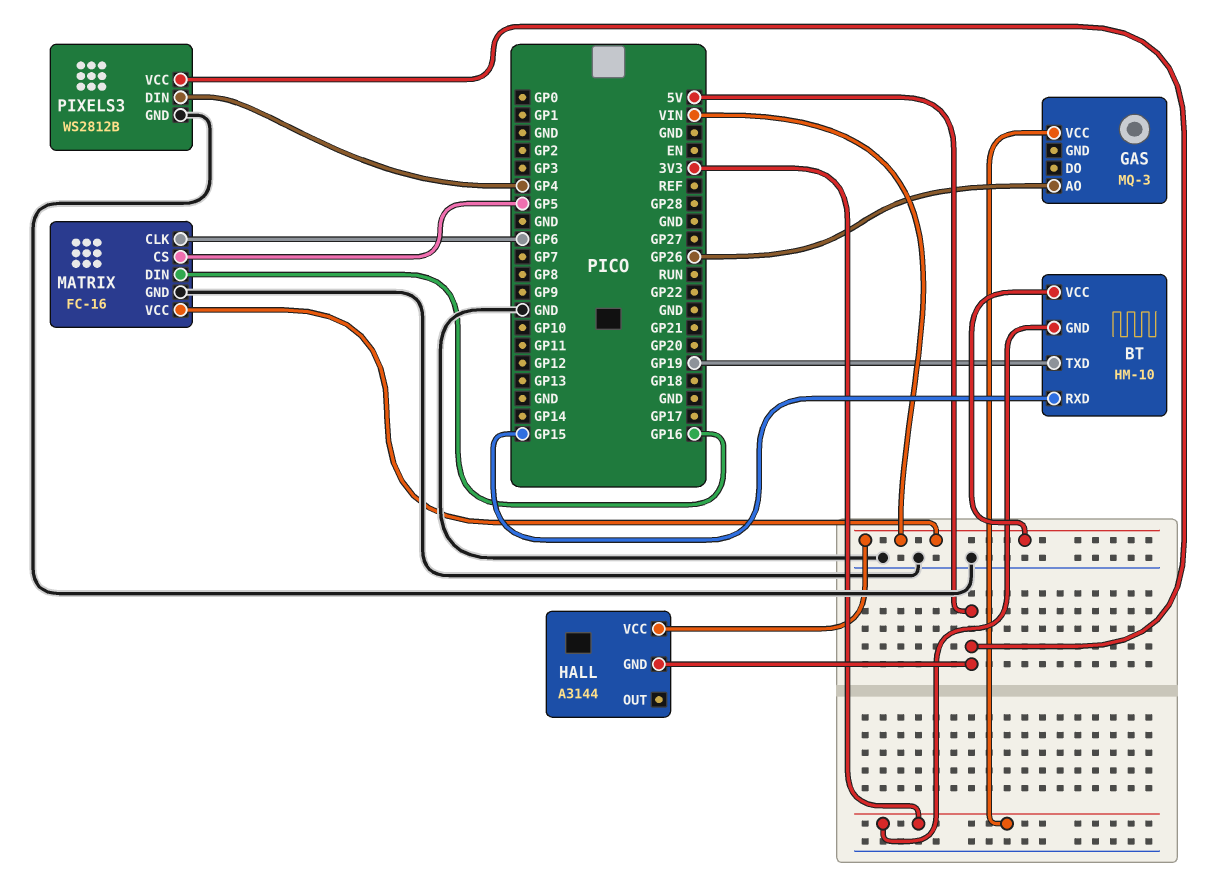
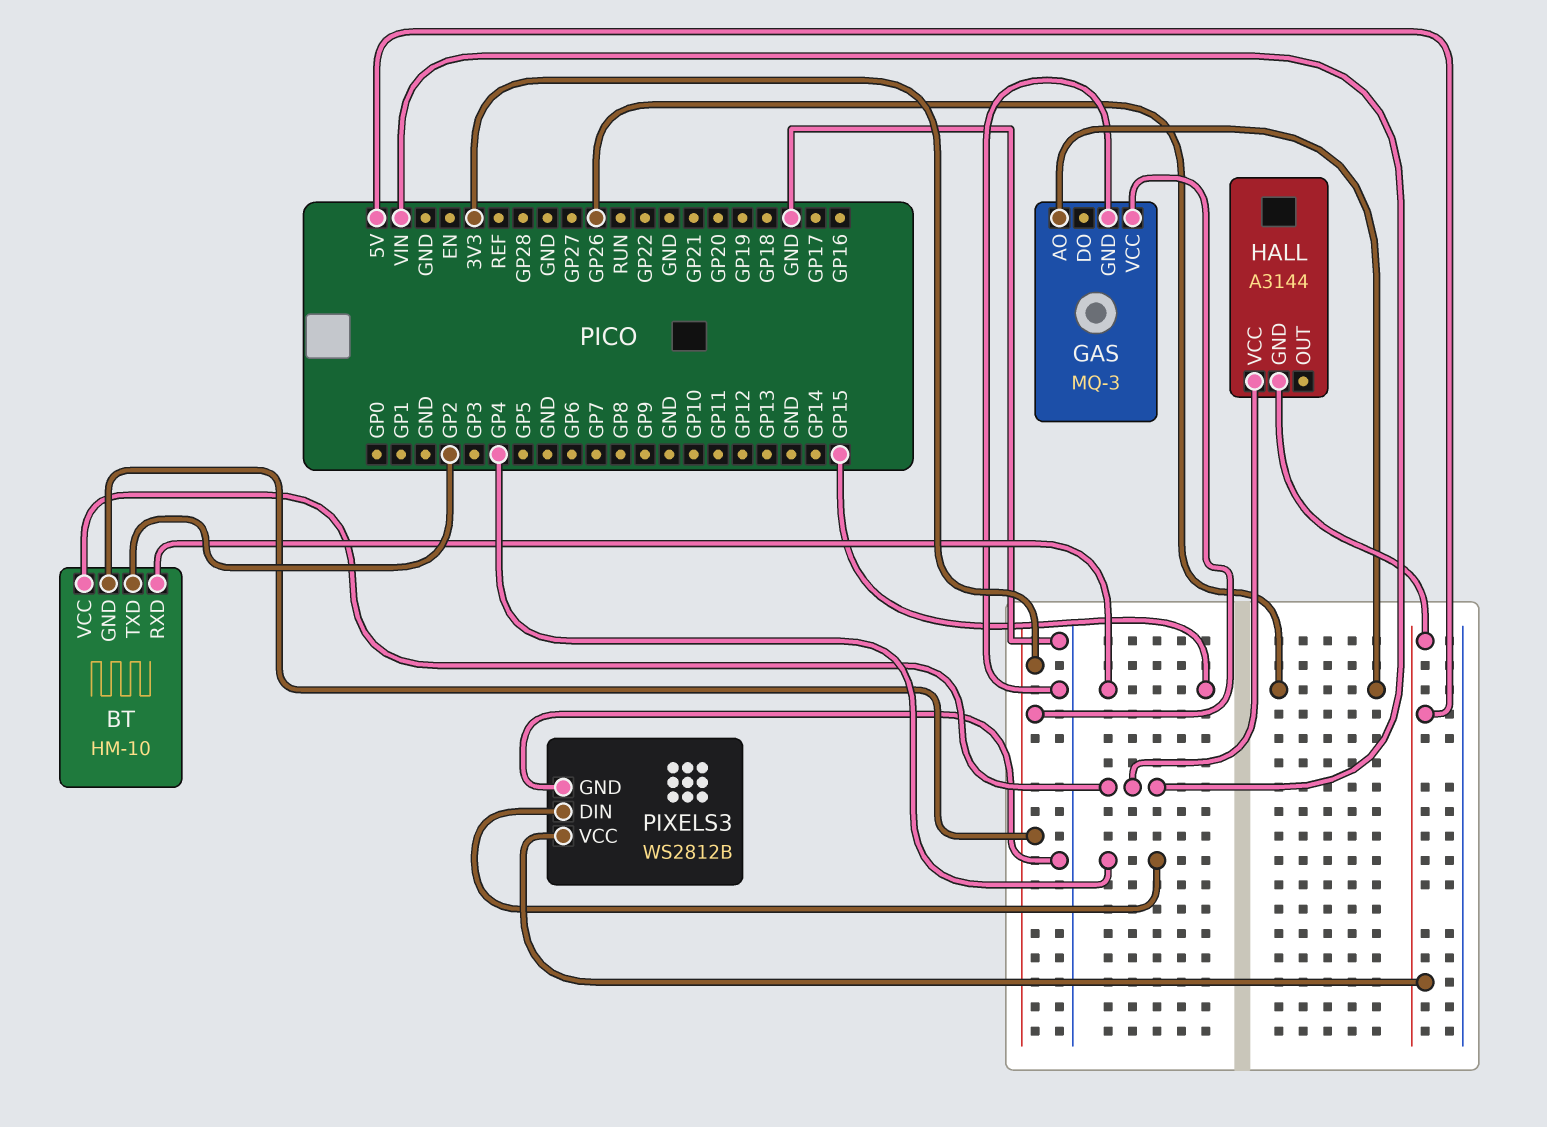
BT pin TXD: GP19 -> GP2
GAS pin GND: none -> GND
MATRIX: FC-16 -> none
MATRIX pin CLK: GP6 -> none
MATRIX pin CS: GP5 -> none
MATRIX pin DIN: GP16 -> none
MATRIX pin GND: GND -> none
MATRIX pin VCC: VIN -> none

